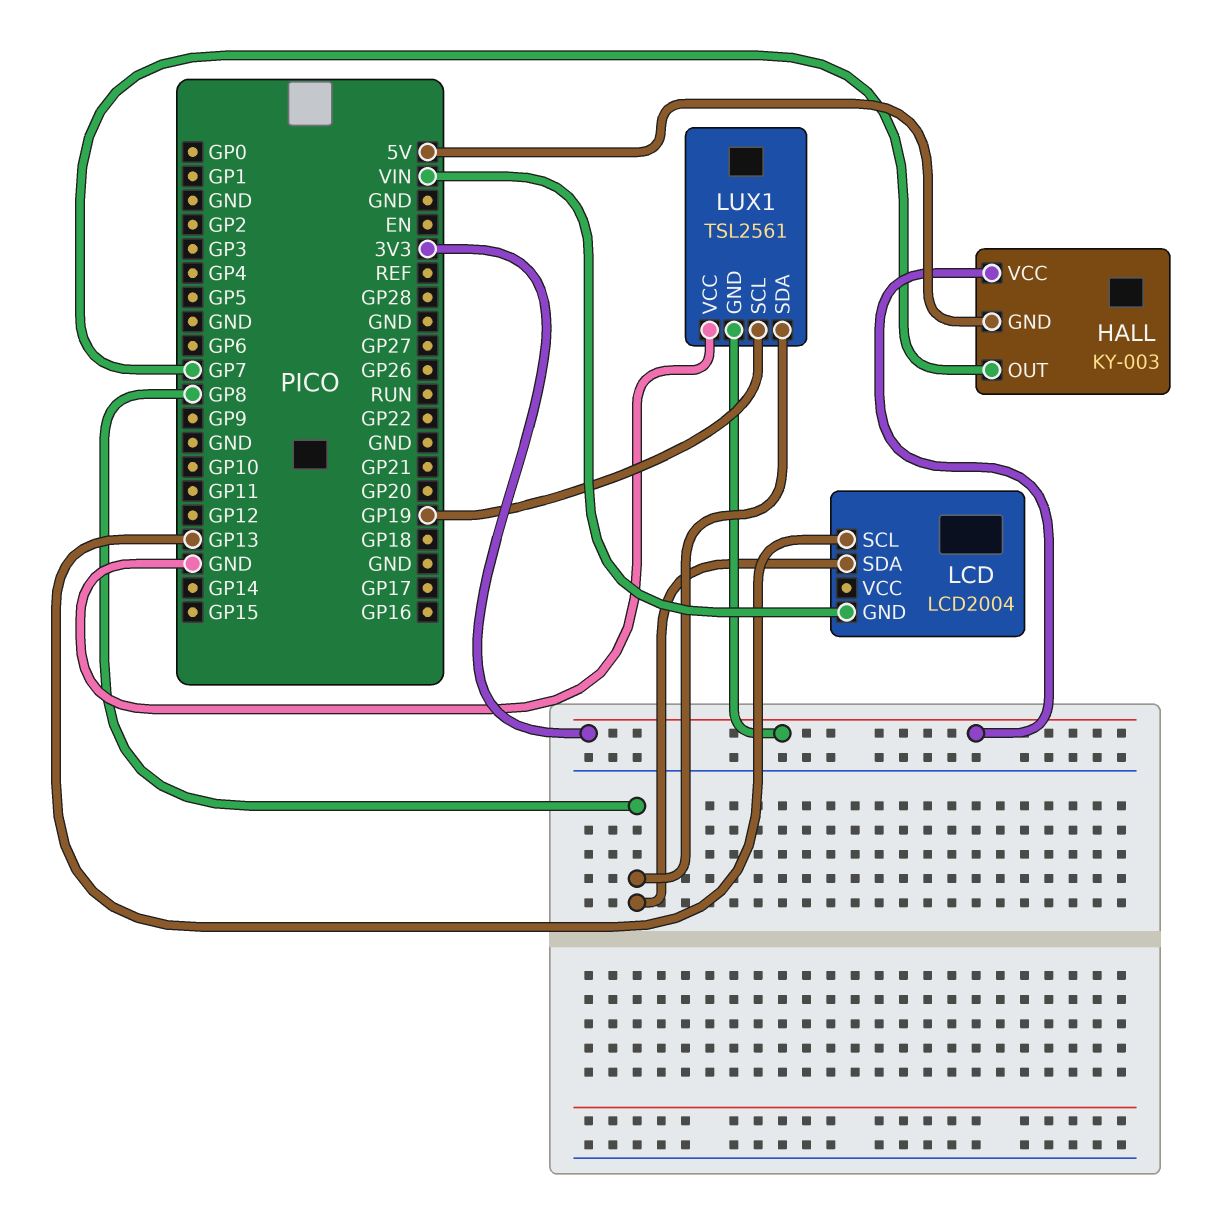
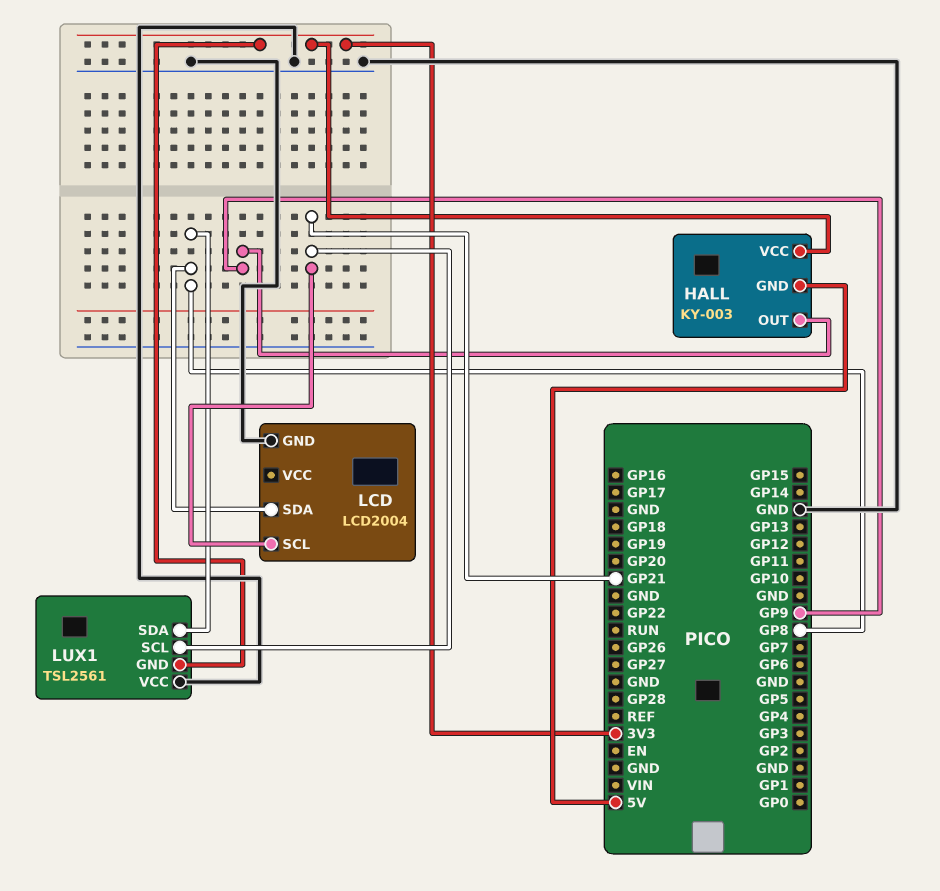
HALL pin OUT: GP7 -> GP9
LCD pin GND: VIN -> GND
LCD pin SCL: GP13 -> GP21
LUX1 pin SCL: GP19 -> GP21

